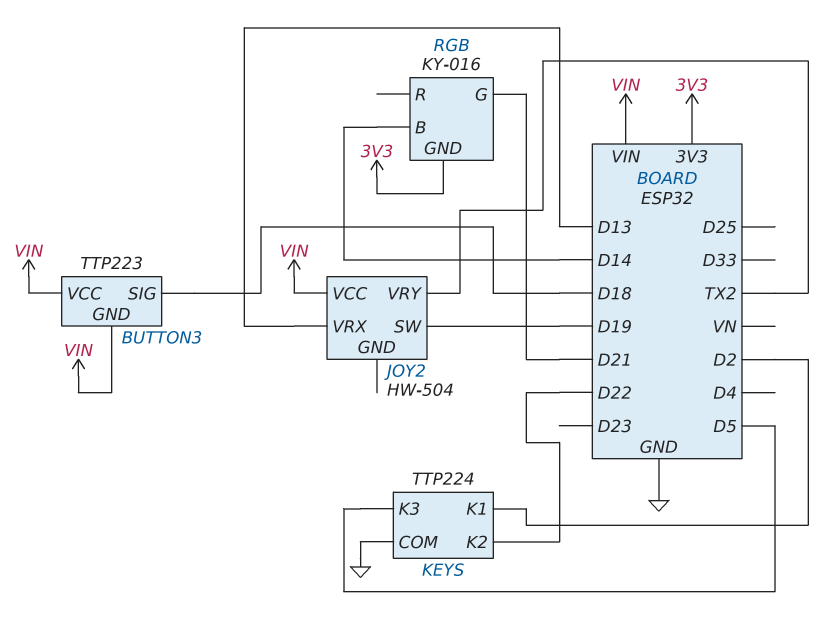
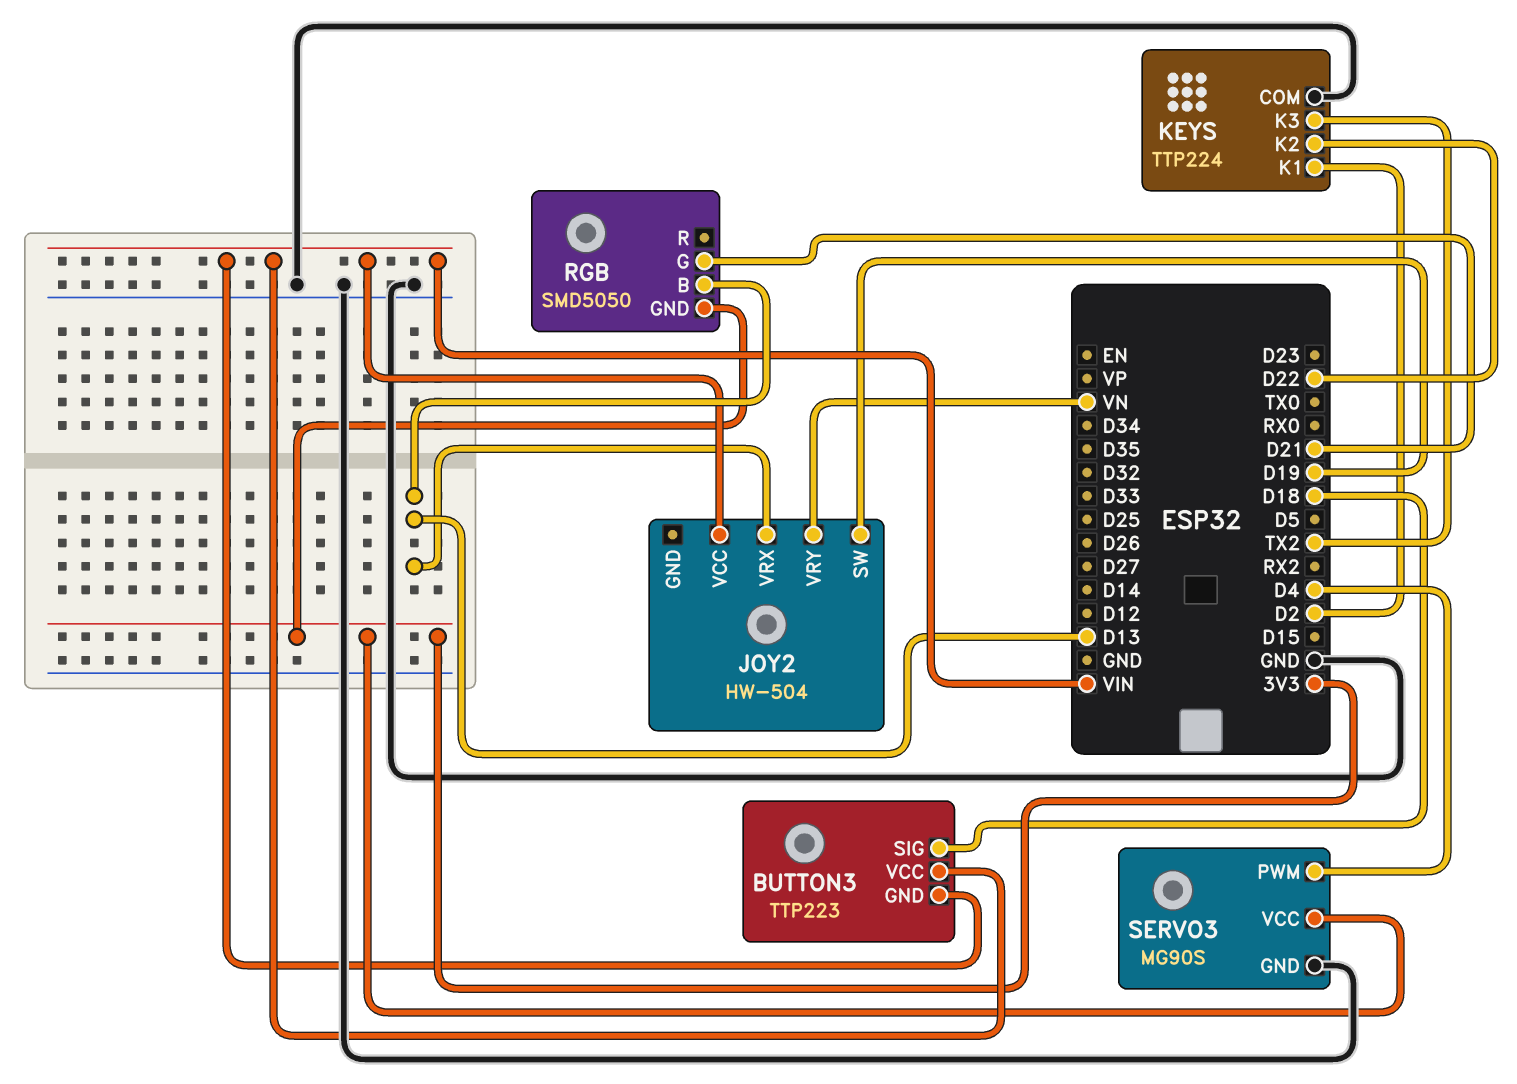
JOY2 pin VRY: TX2 -> VN
KEYS pin K3: D5 -> TX2
RGB: KY-016 -> SMD5050
RGB pin B: D14 -> D13
SERVO3: none -> MG90S
SERVO3 pin GND: none -> GND
SERVO3 pin PWM: none -> D4
SERVO3 pin VCC: none -> 3V3

